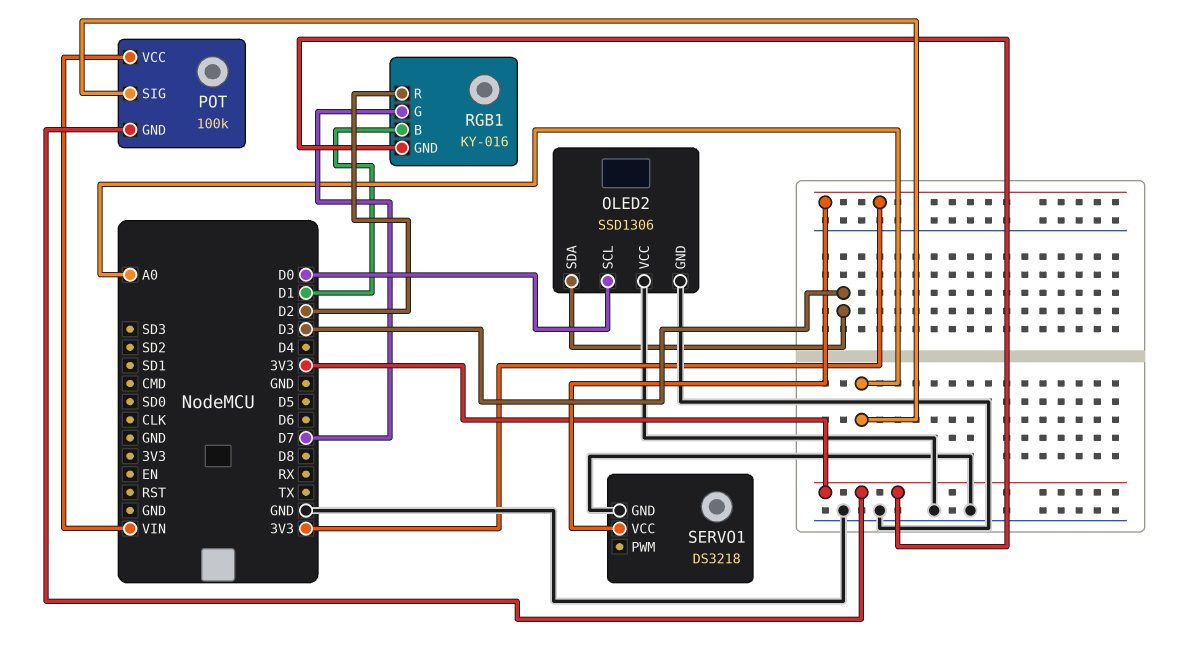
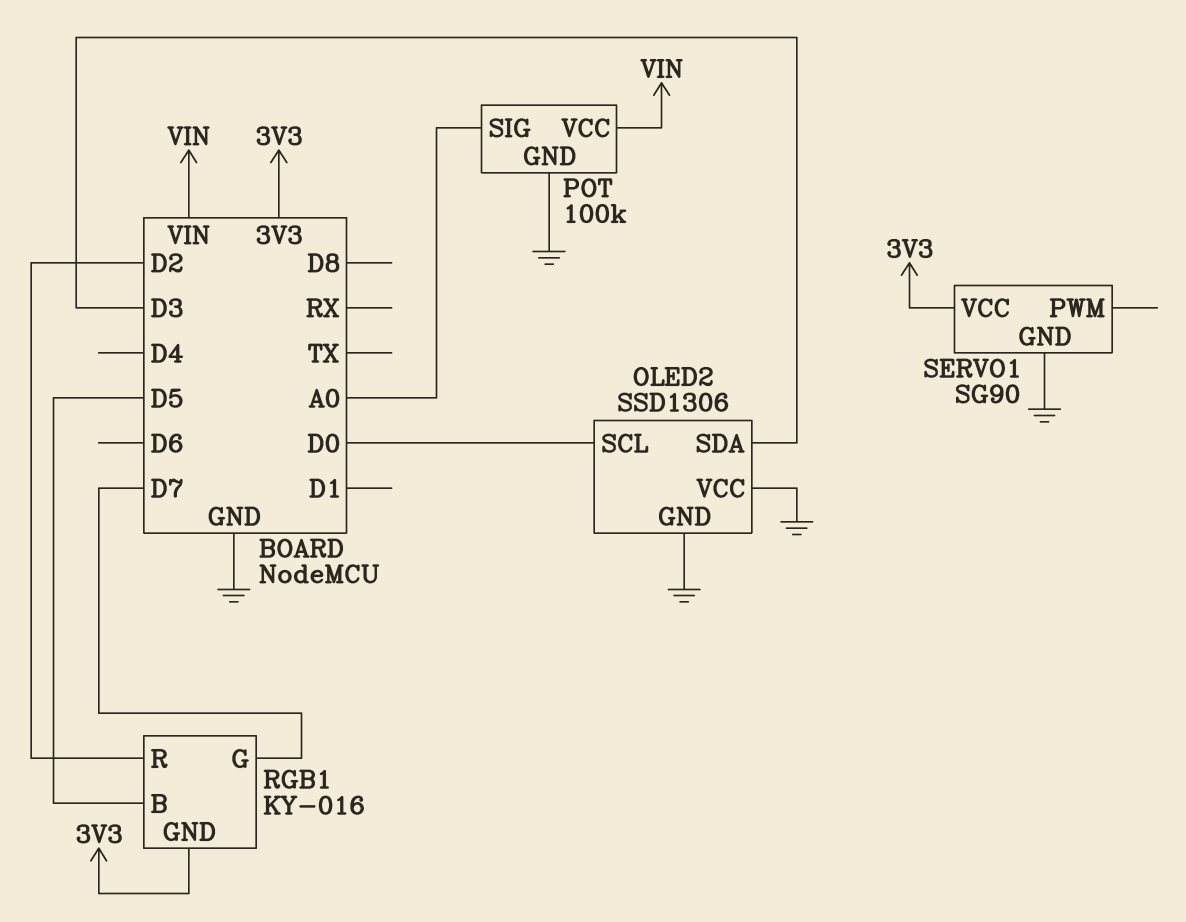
POT pin GND: 3V3 -> GND
RGB1 pin B: D1 -> D5
SERVO1: DS3218 -> SG90

